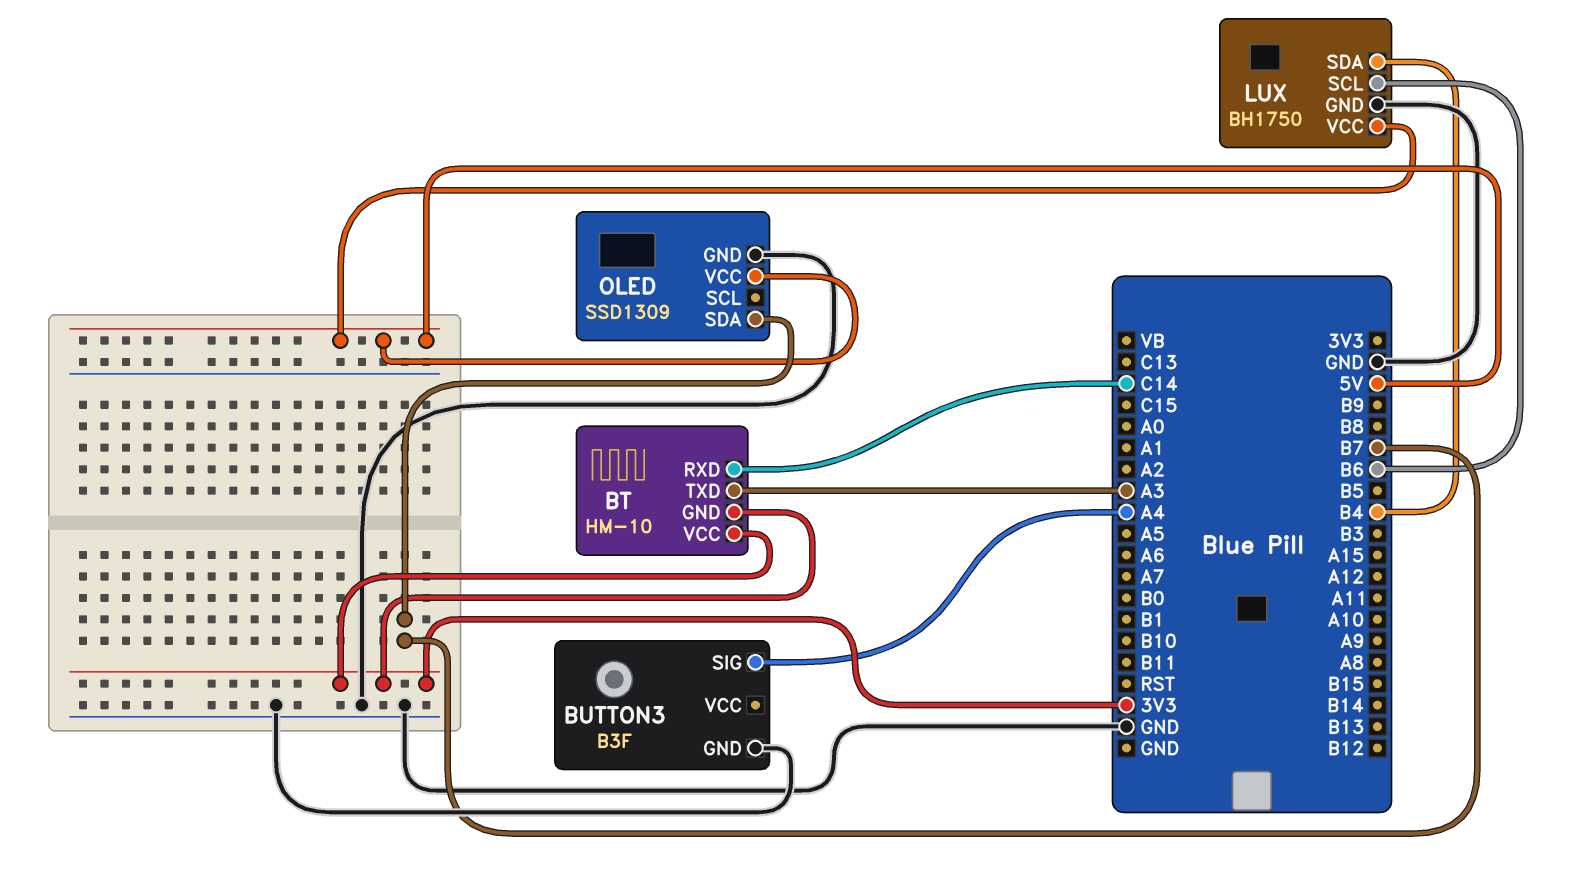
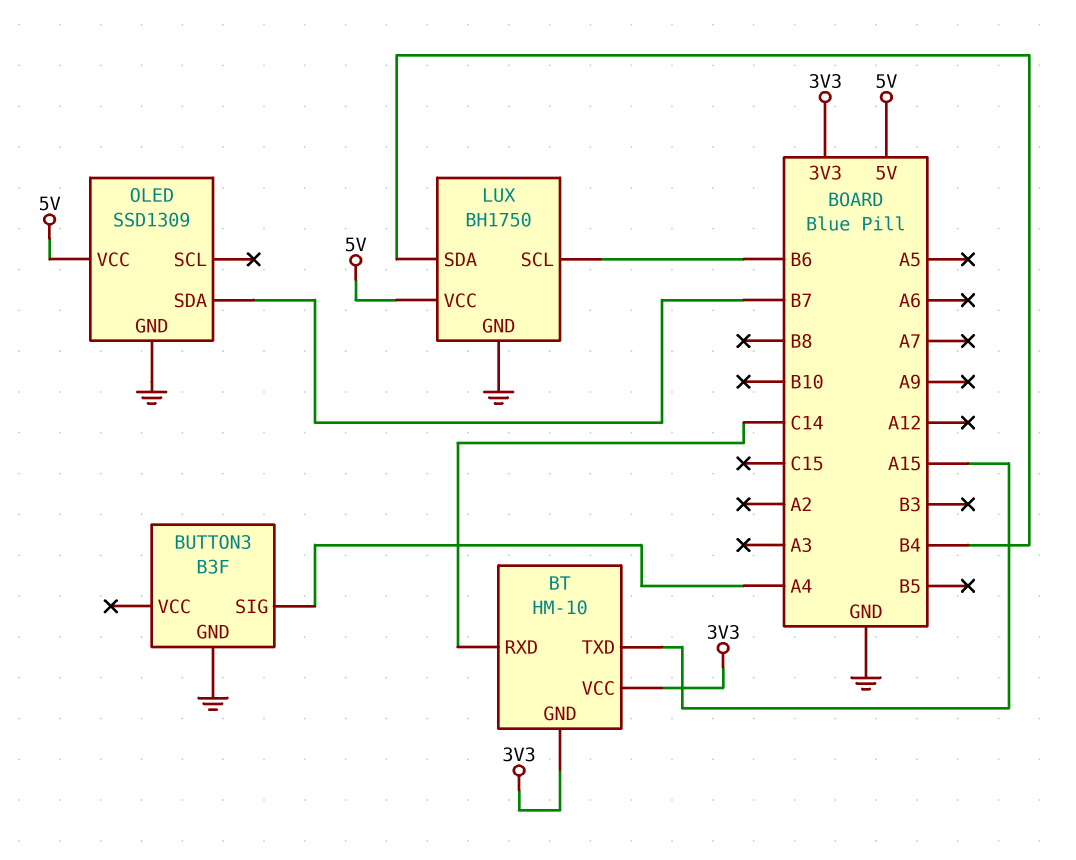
BT pin TXD: A3 -> A15

